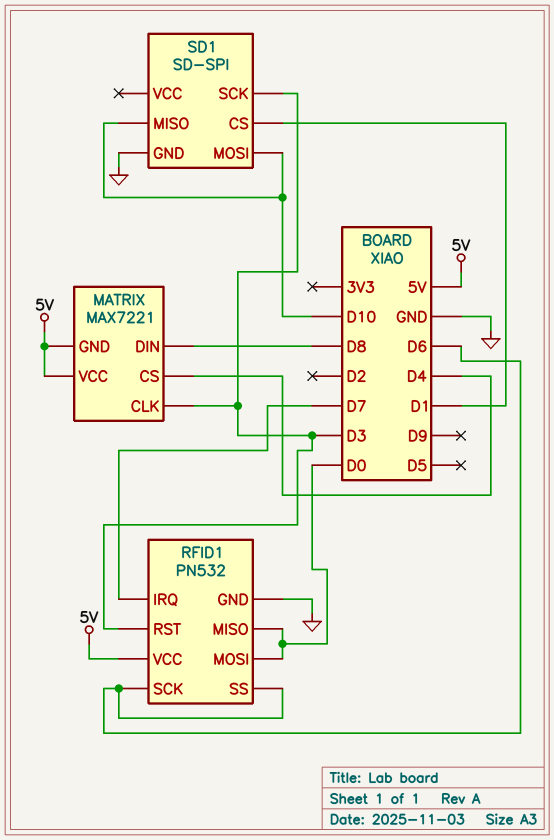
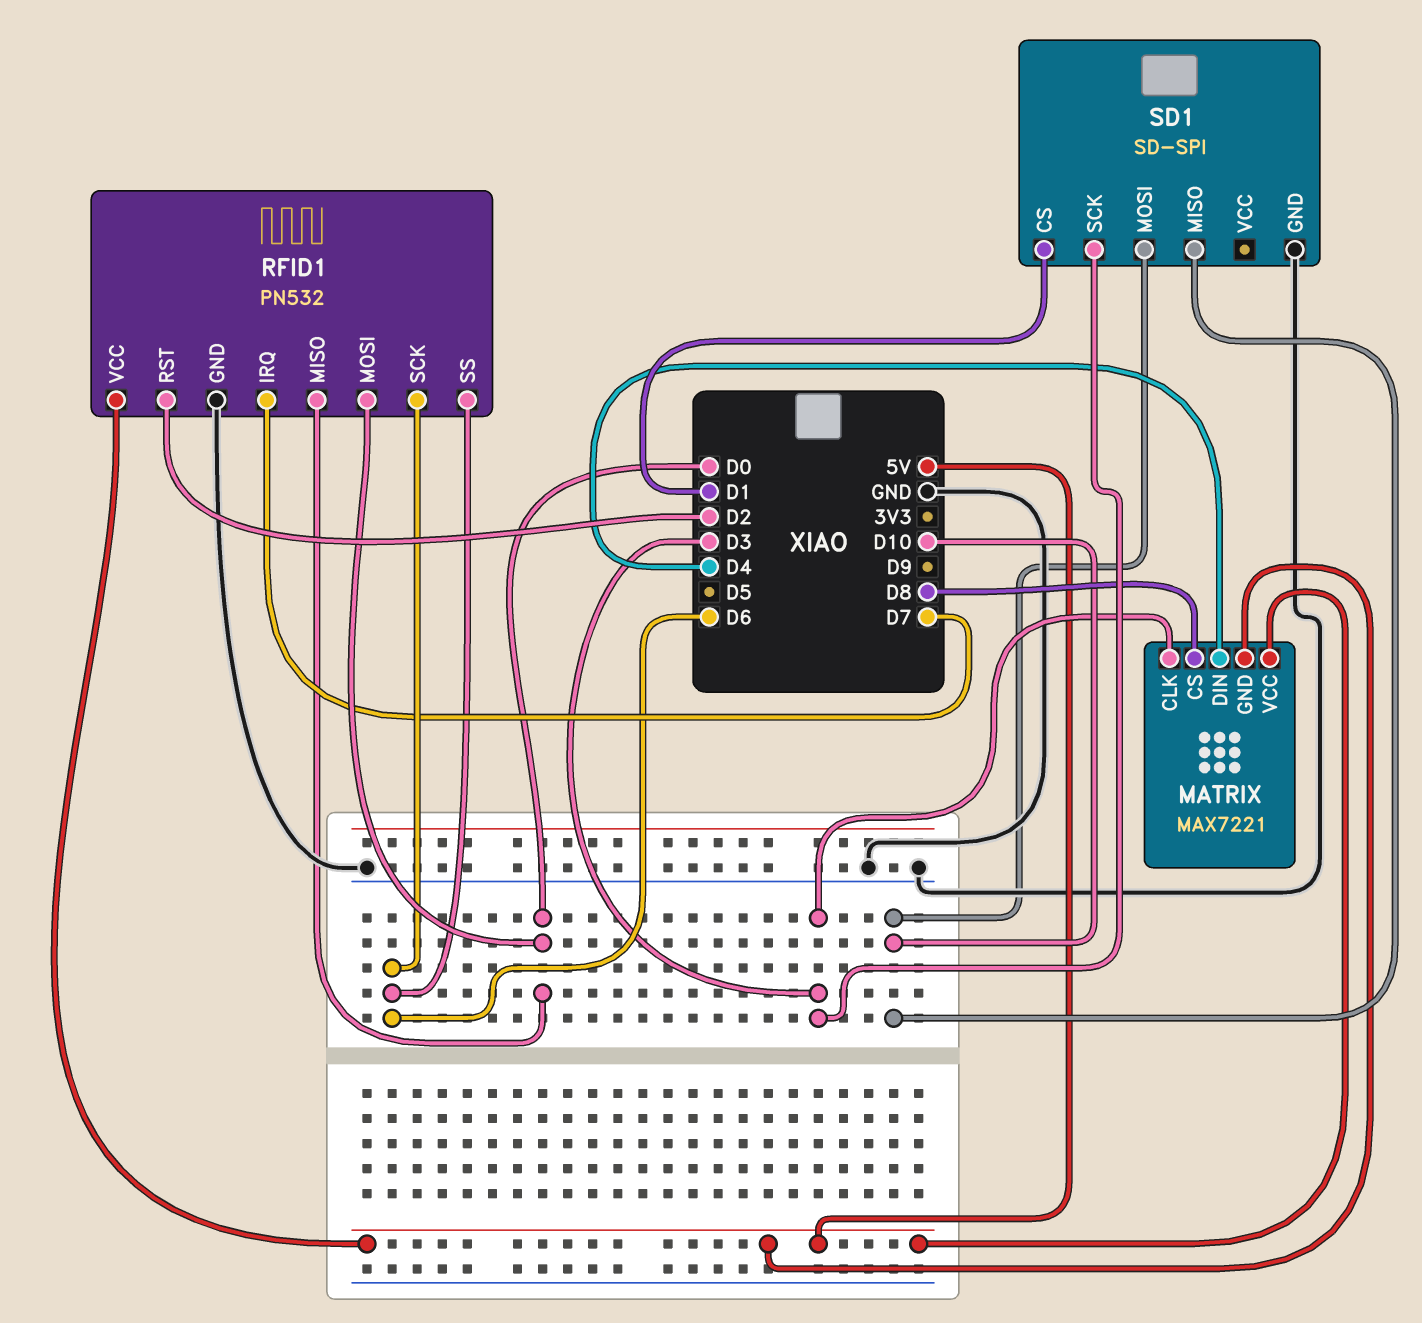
MATRIX pin CS: D4 -> D8
MATRIX pin DIN: D8 -> D4
RFID1 pin RST: D3 -> D2

